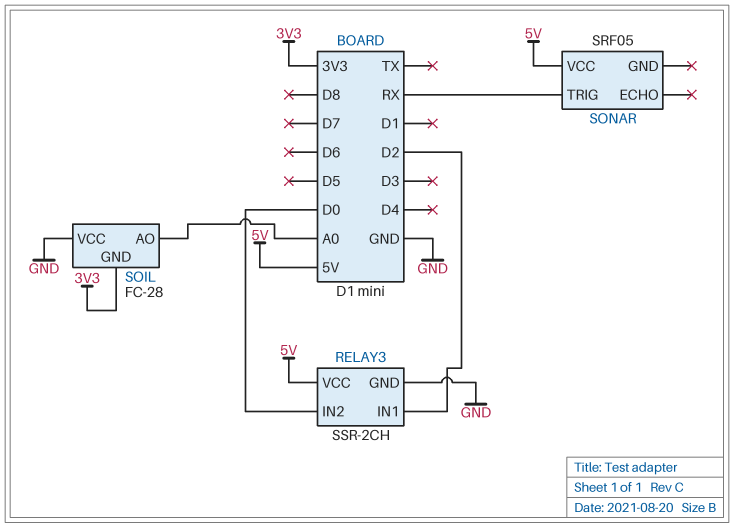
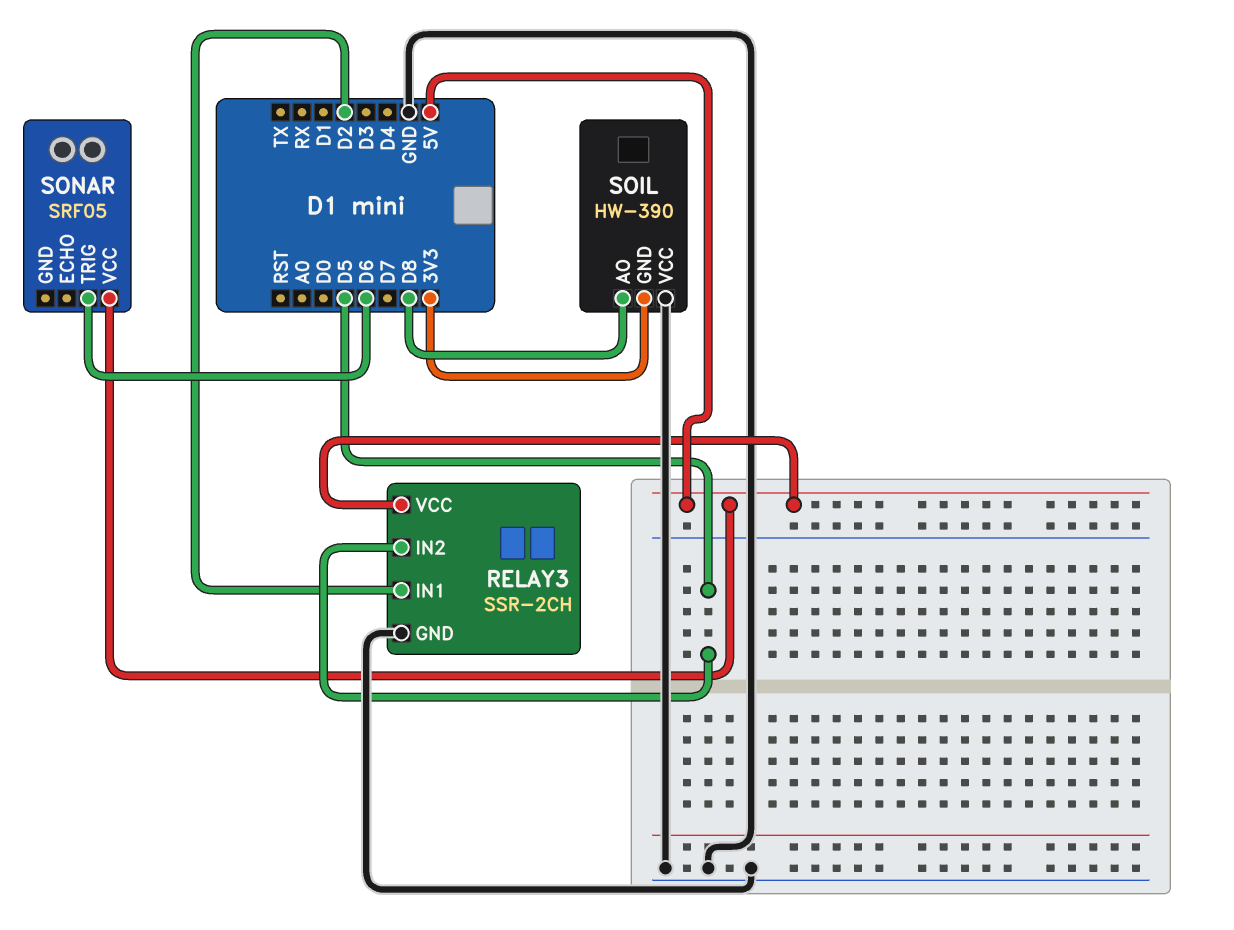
RELAY3 pin IN2: D0 -> D5
SOIL: FC-28 -> HW-390
SOIL pin AO: A0 -> D8
SONAR pin TRIG: RX -> D6

